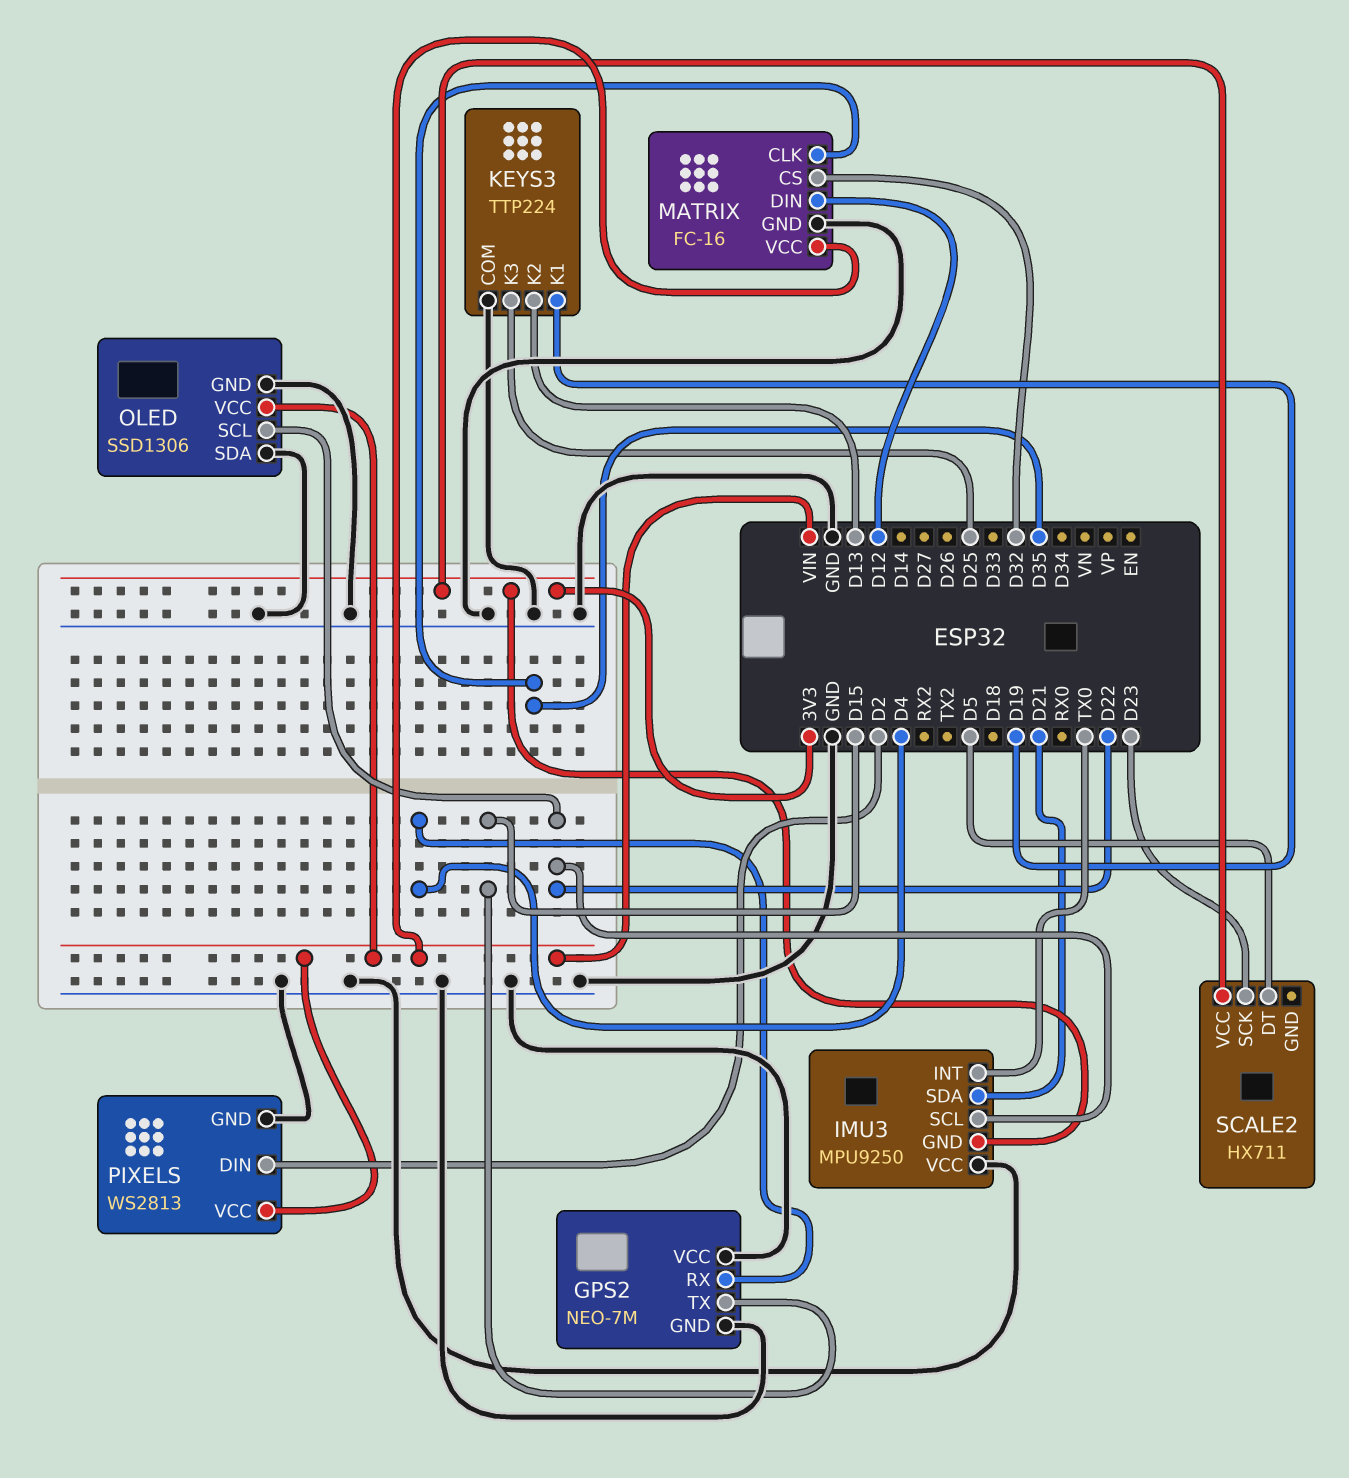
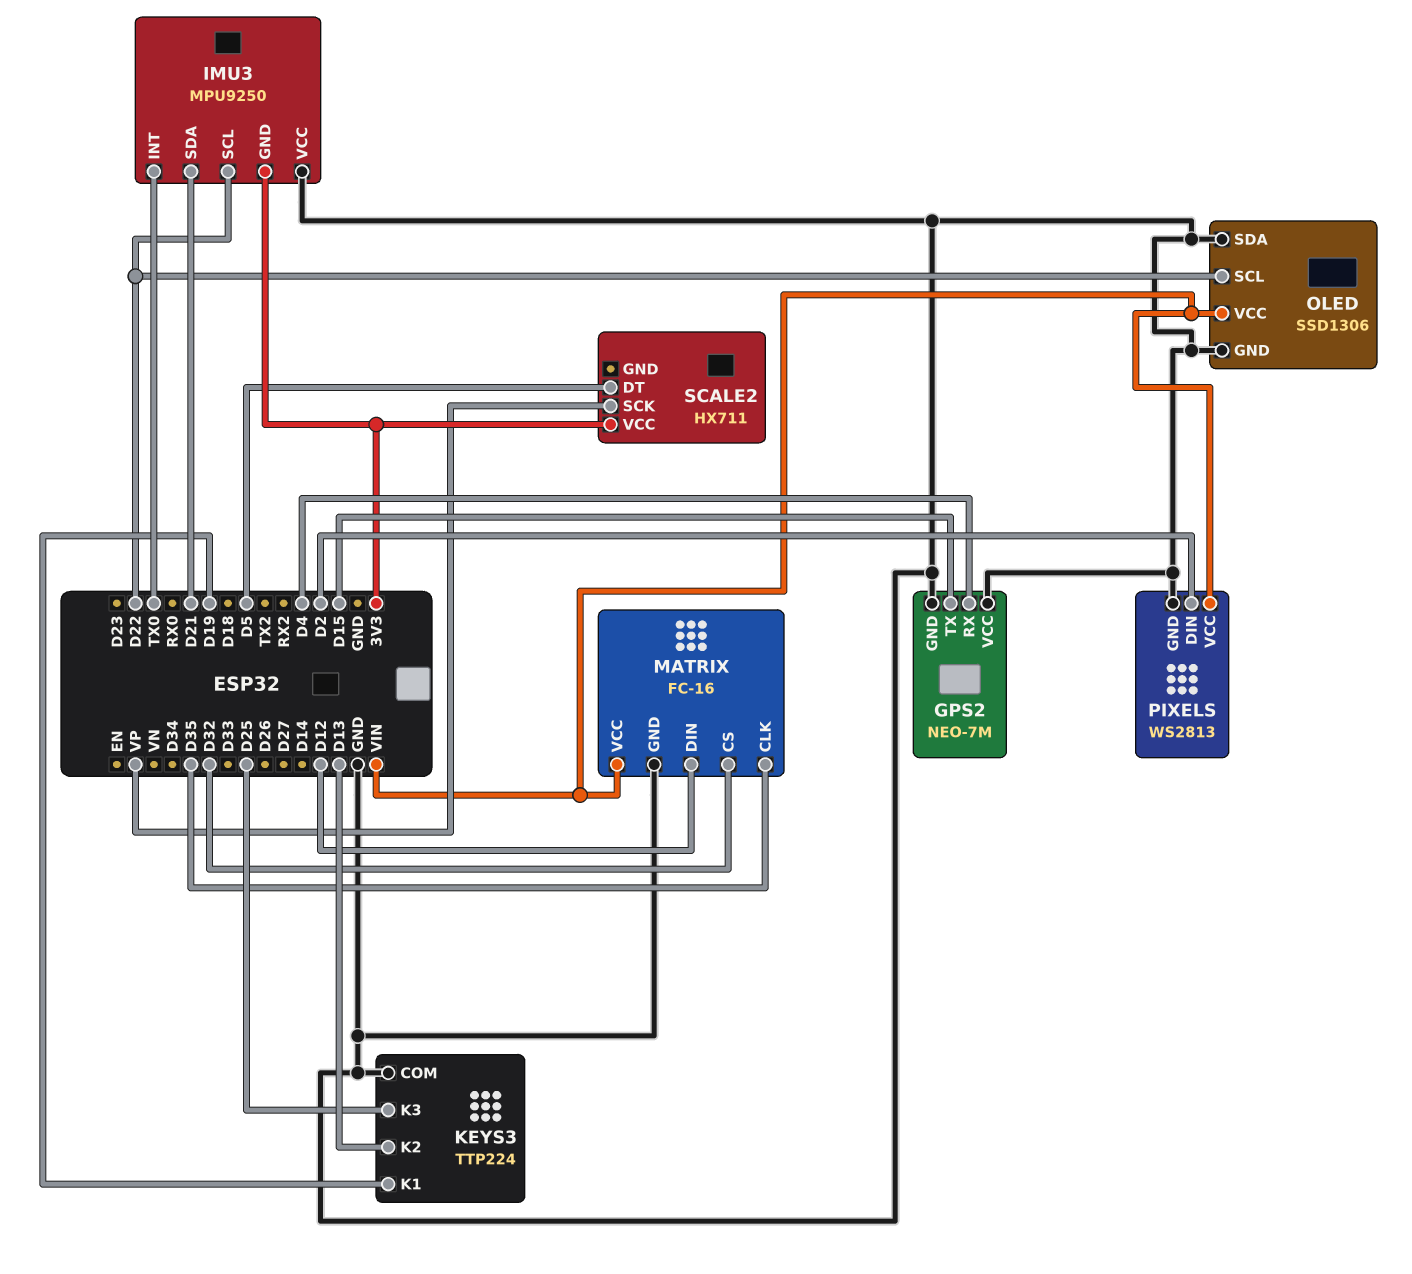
SCALE2 pin SCK: D23 -> VP

